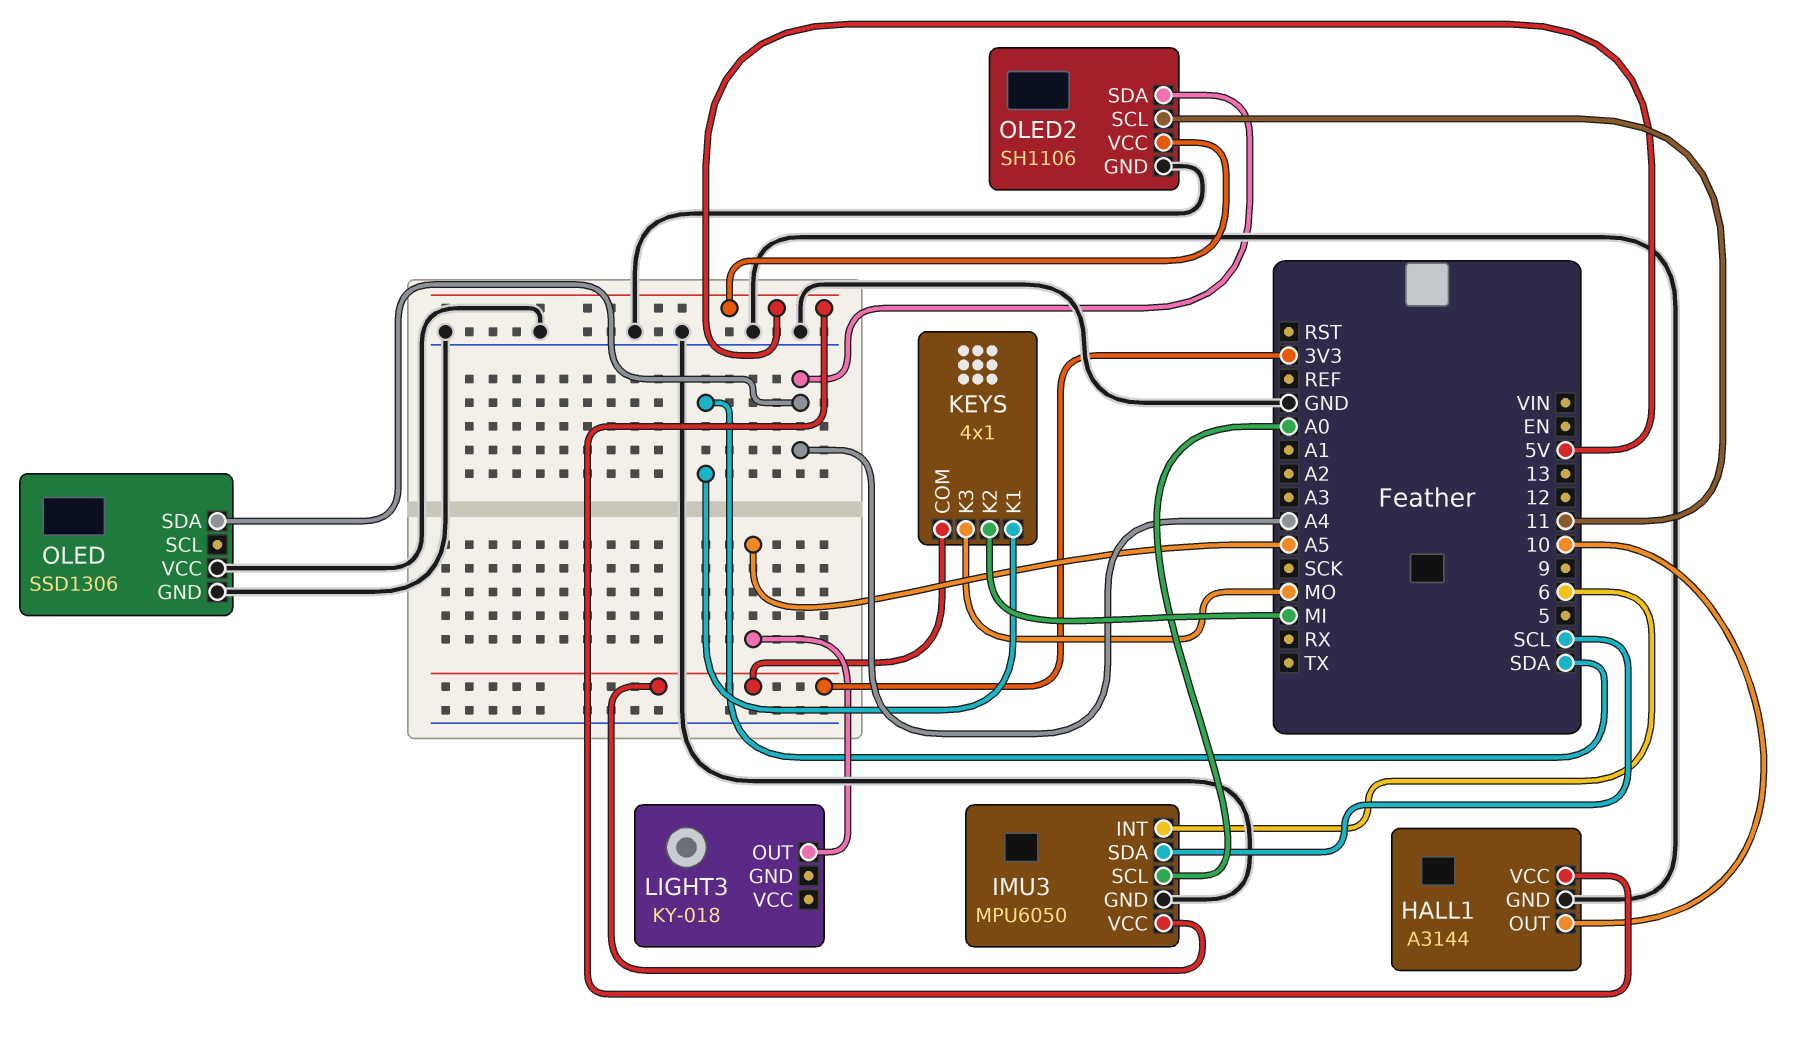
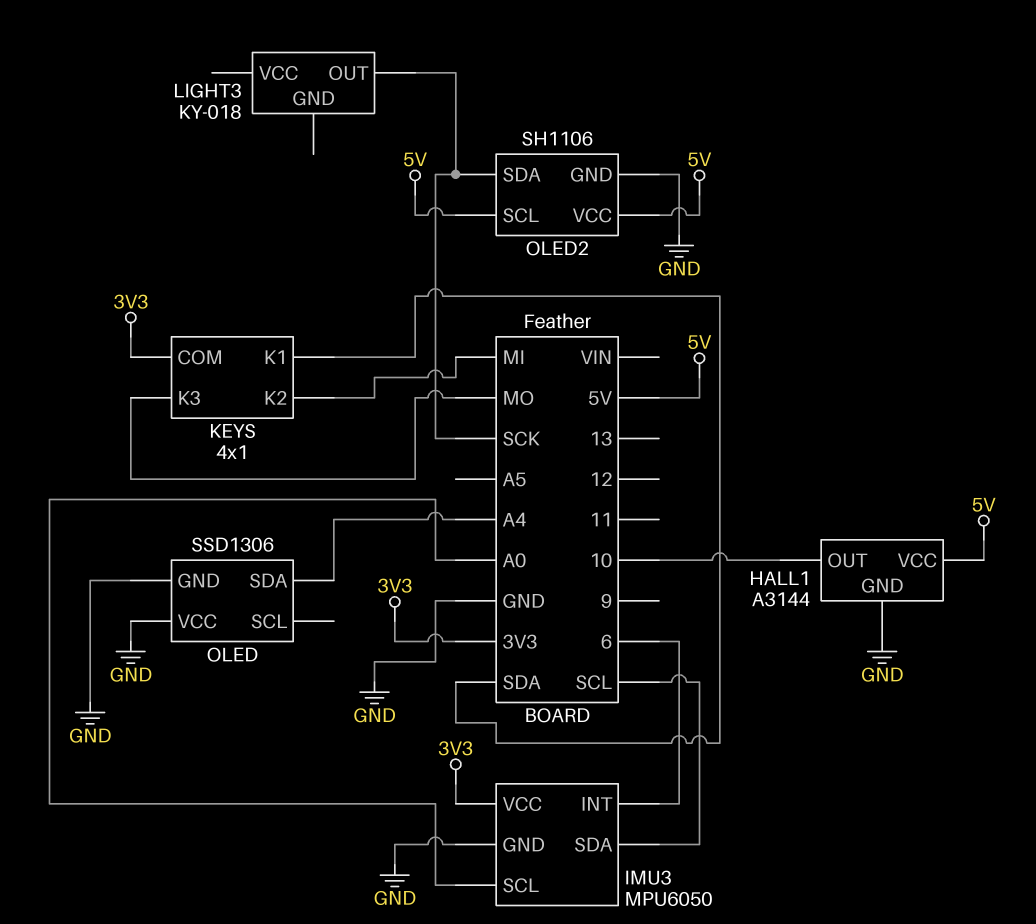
LIGHT3 pin OUT: A5 -> SCK
OLED2 pin SCL: 11 -> 5V
OLED2 pin SDA: A4 -> SCK

